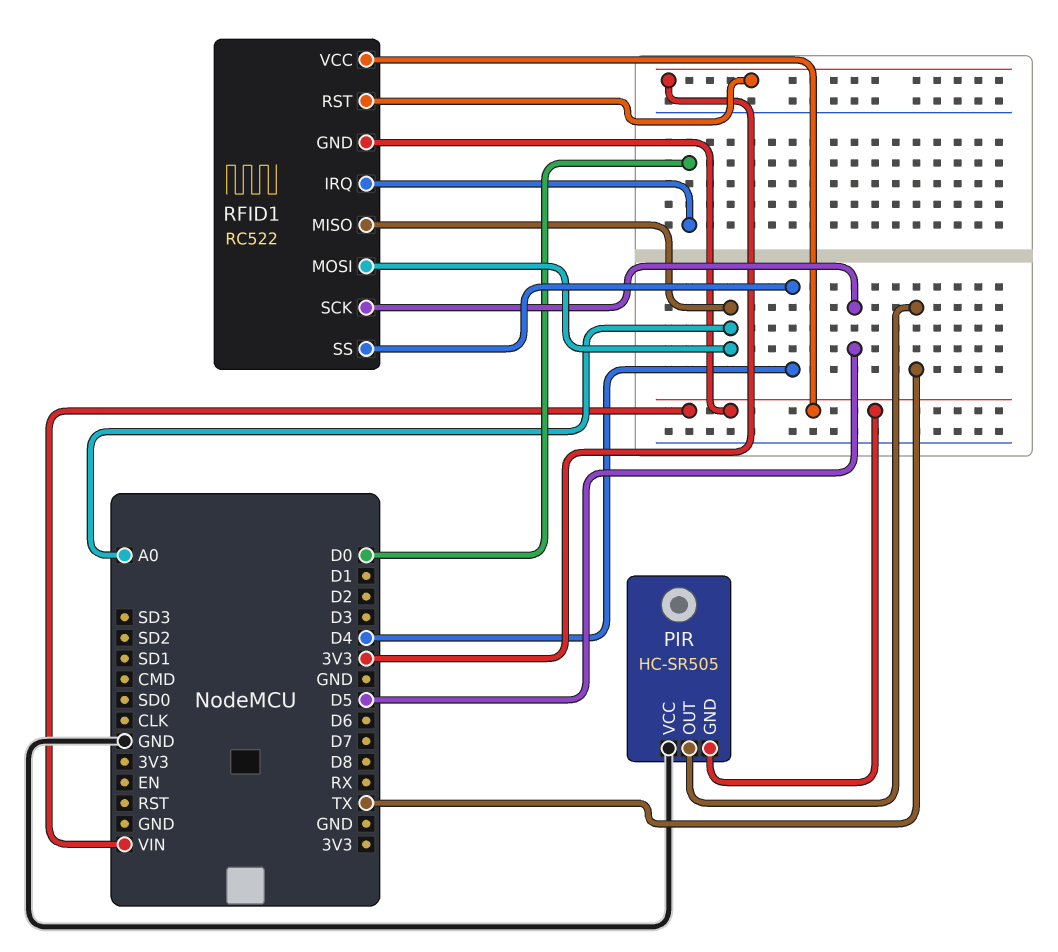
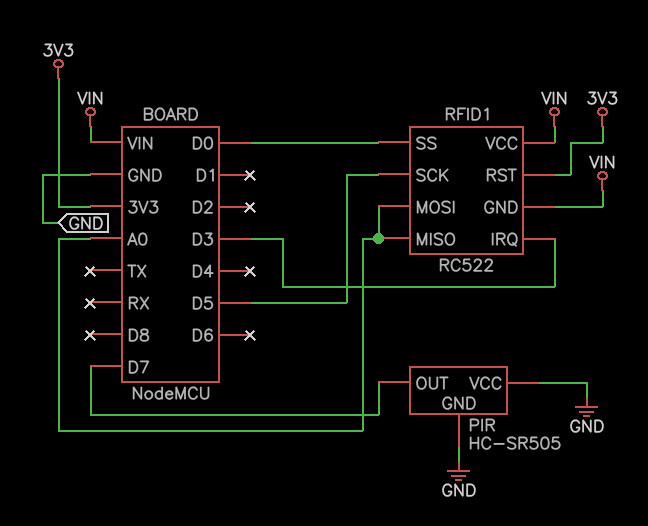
PIR pin GND: VIN -> GND
PIR pin OUT: TX -> D7
RFID1 pin IRQ: D0 -> D3
RFID1 pin SS: D4 -> D0

